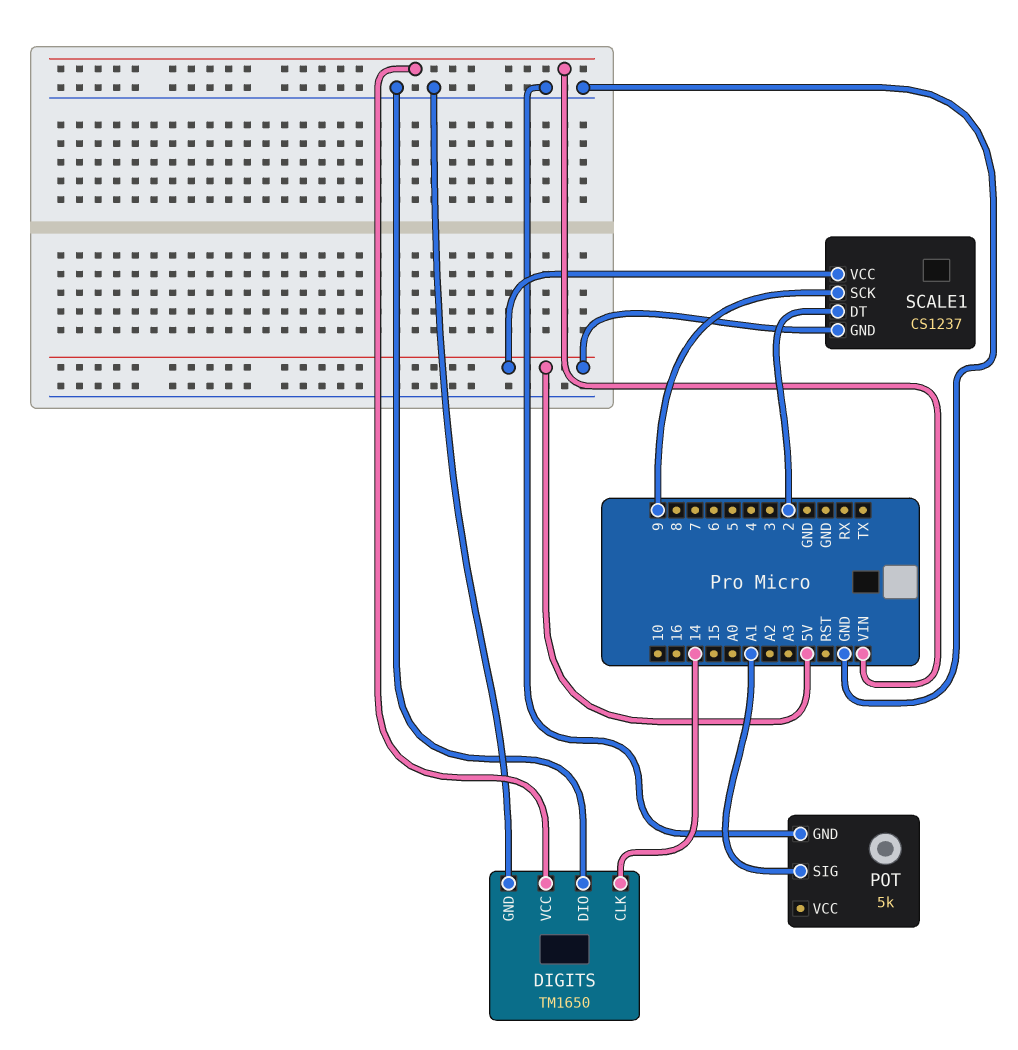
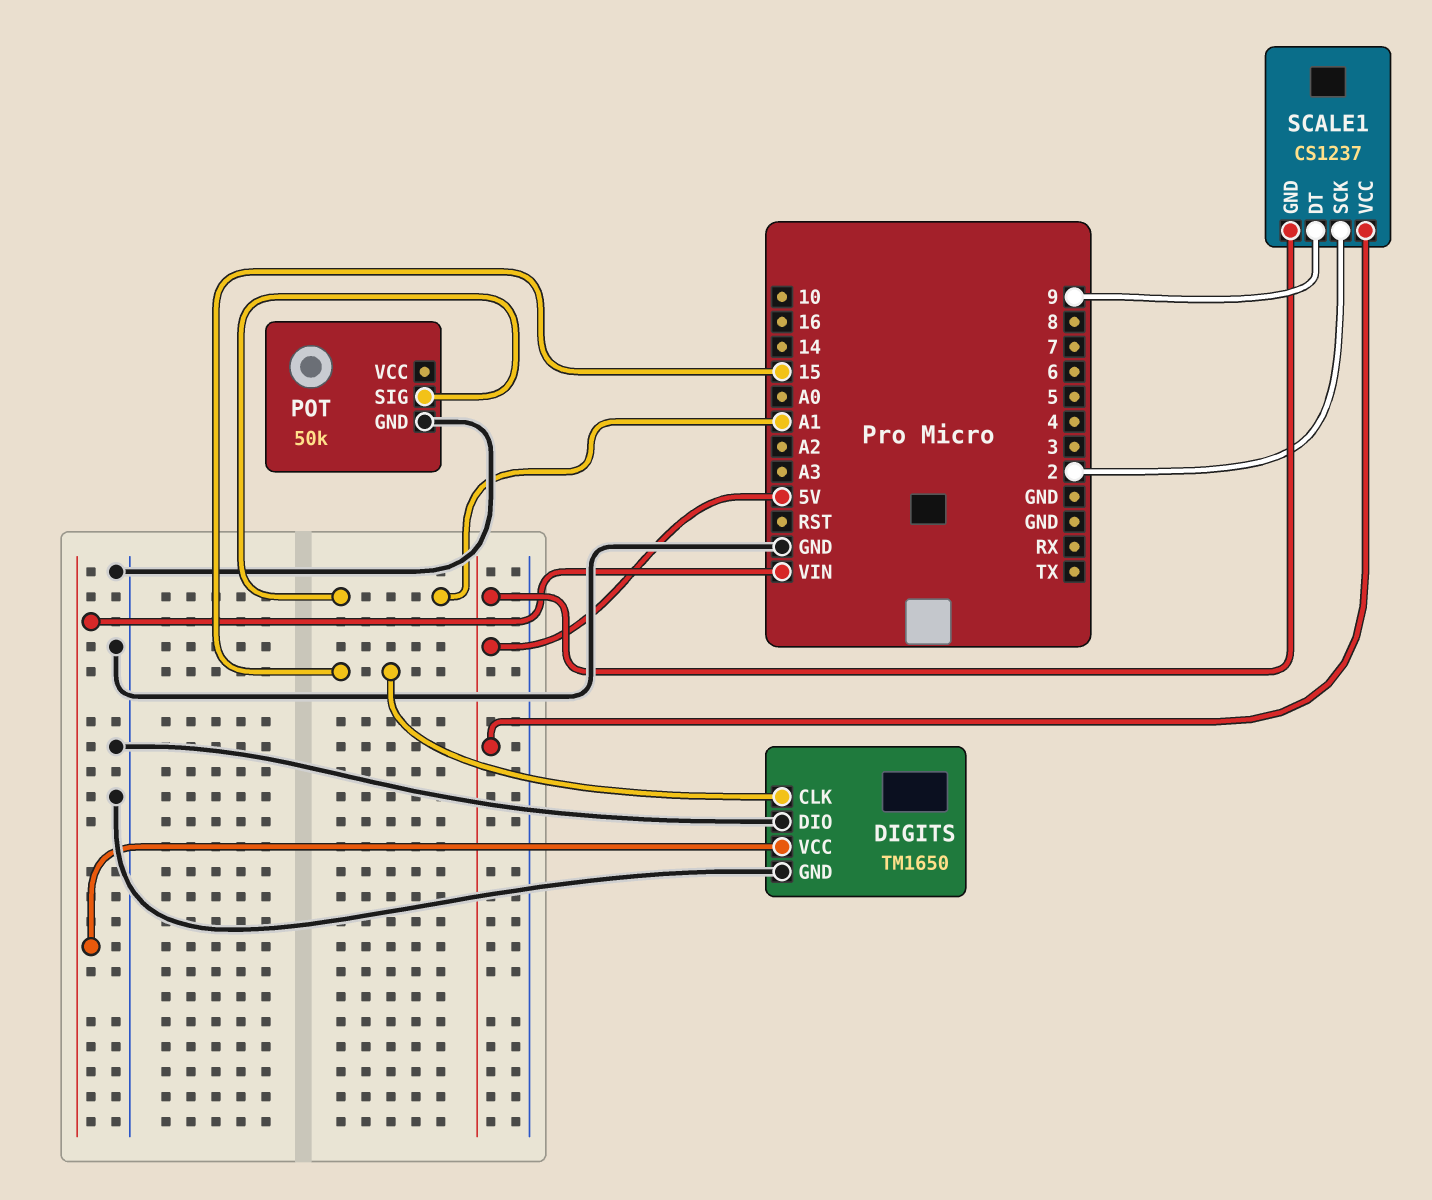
DIGITS pin CLK: 14 -> 15
POT: 5k -> 50k
SCALE1 pin DT: 2 -> 9
SCALE1 pin SCK: 9 -> 2

